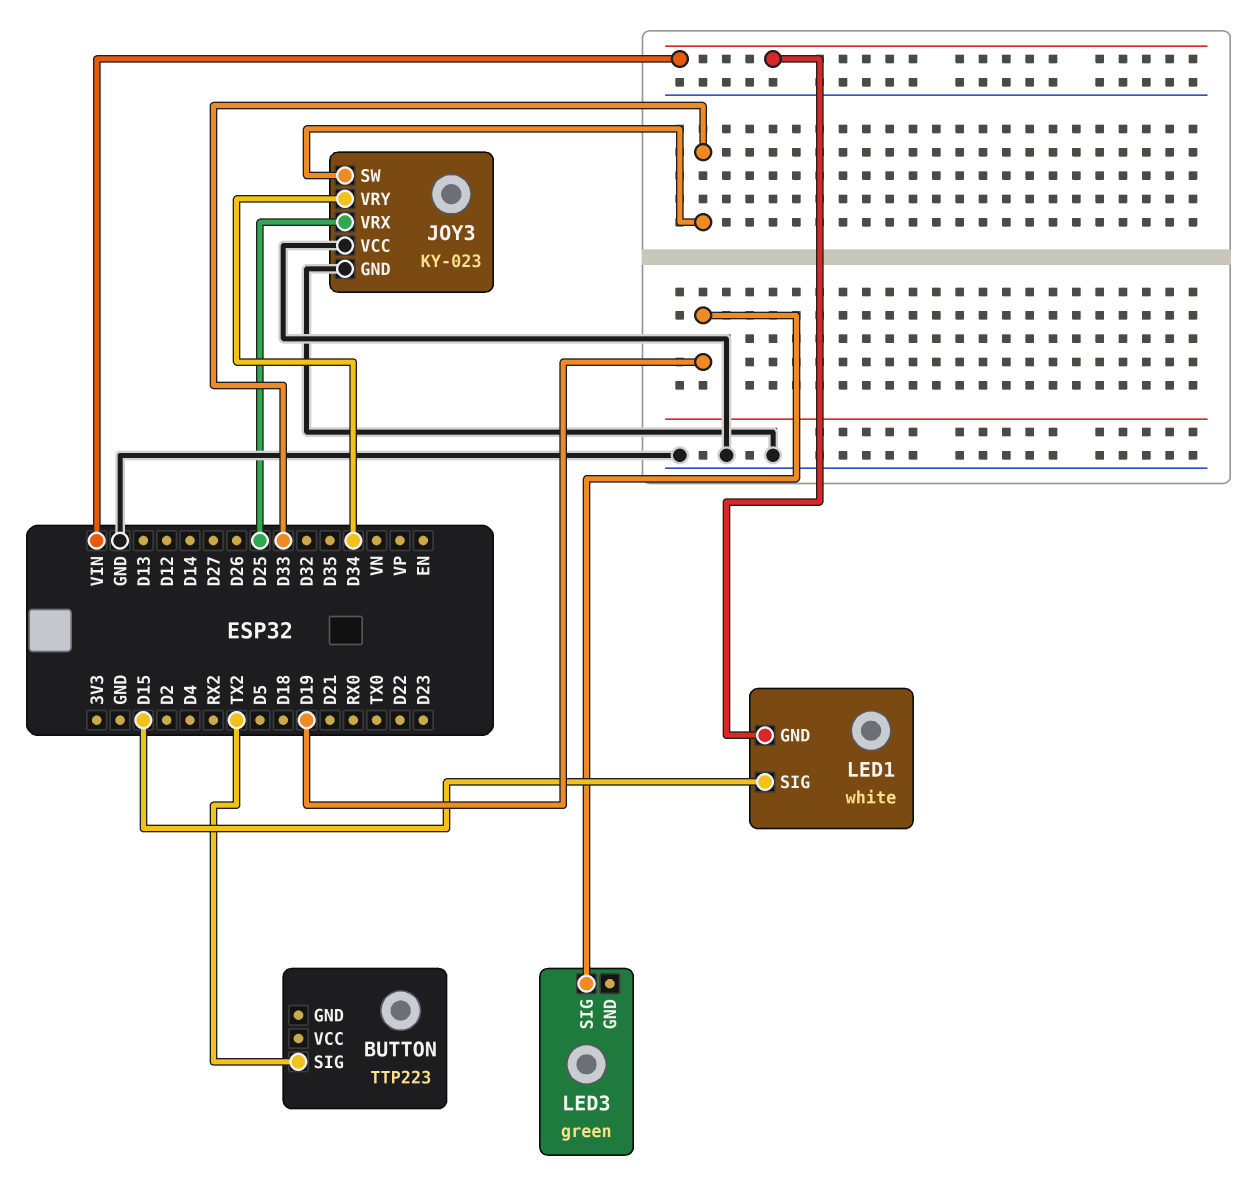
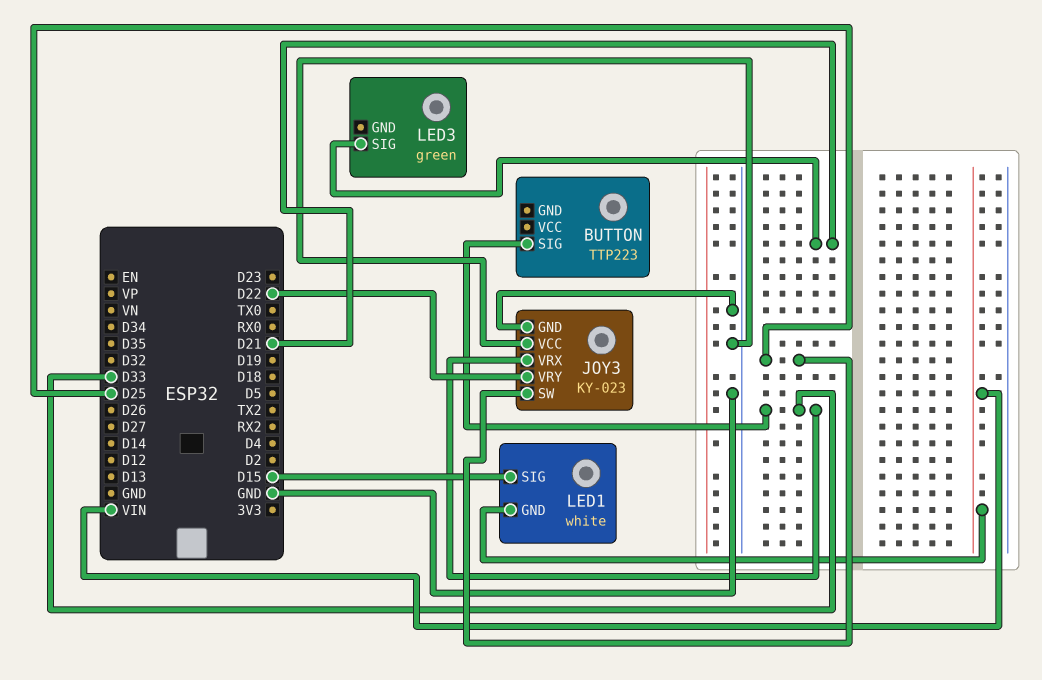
BUTTON pin SIG: TX2 -> D33
JOY3 pin SW: D33 -> D25
JOY3 pin VRX: D25 -> D33
JOY3 pin VRY: D34 -> D22
LED3 pin SIG: D19 -> D21

